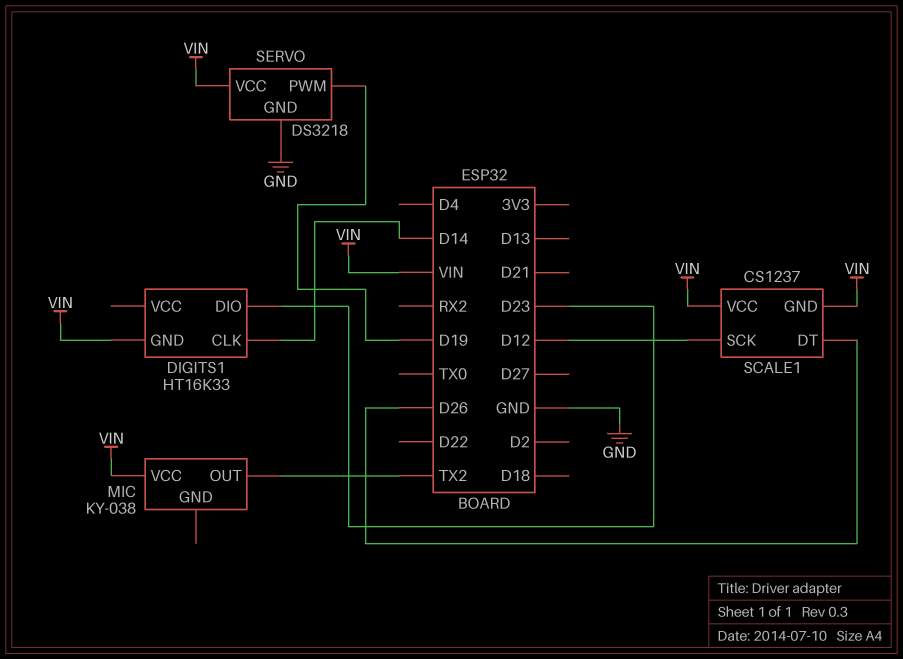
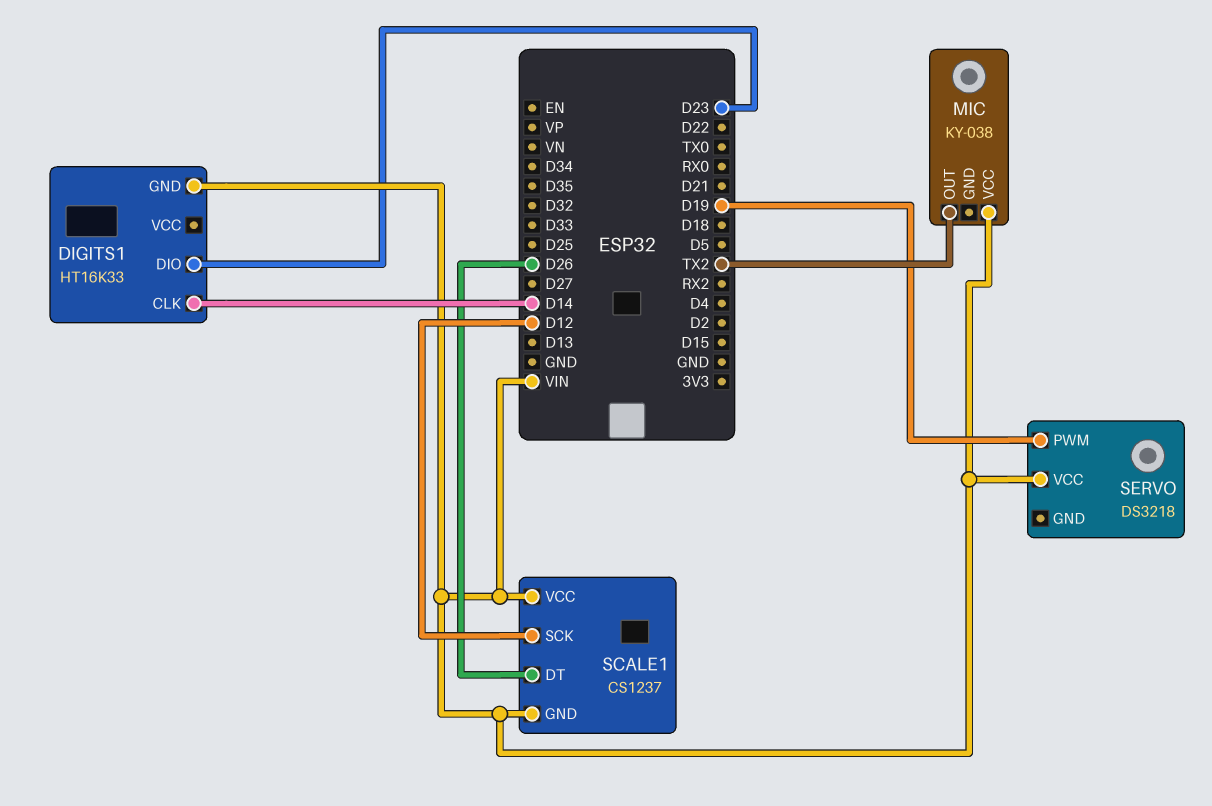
SERVO pin GND: GND -> none

